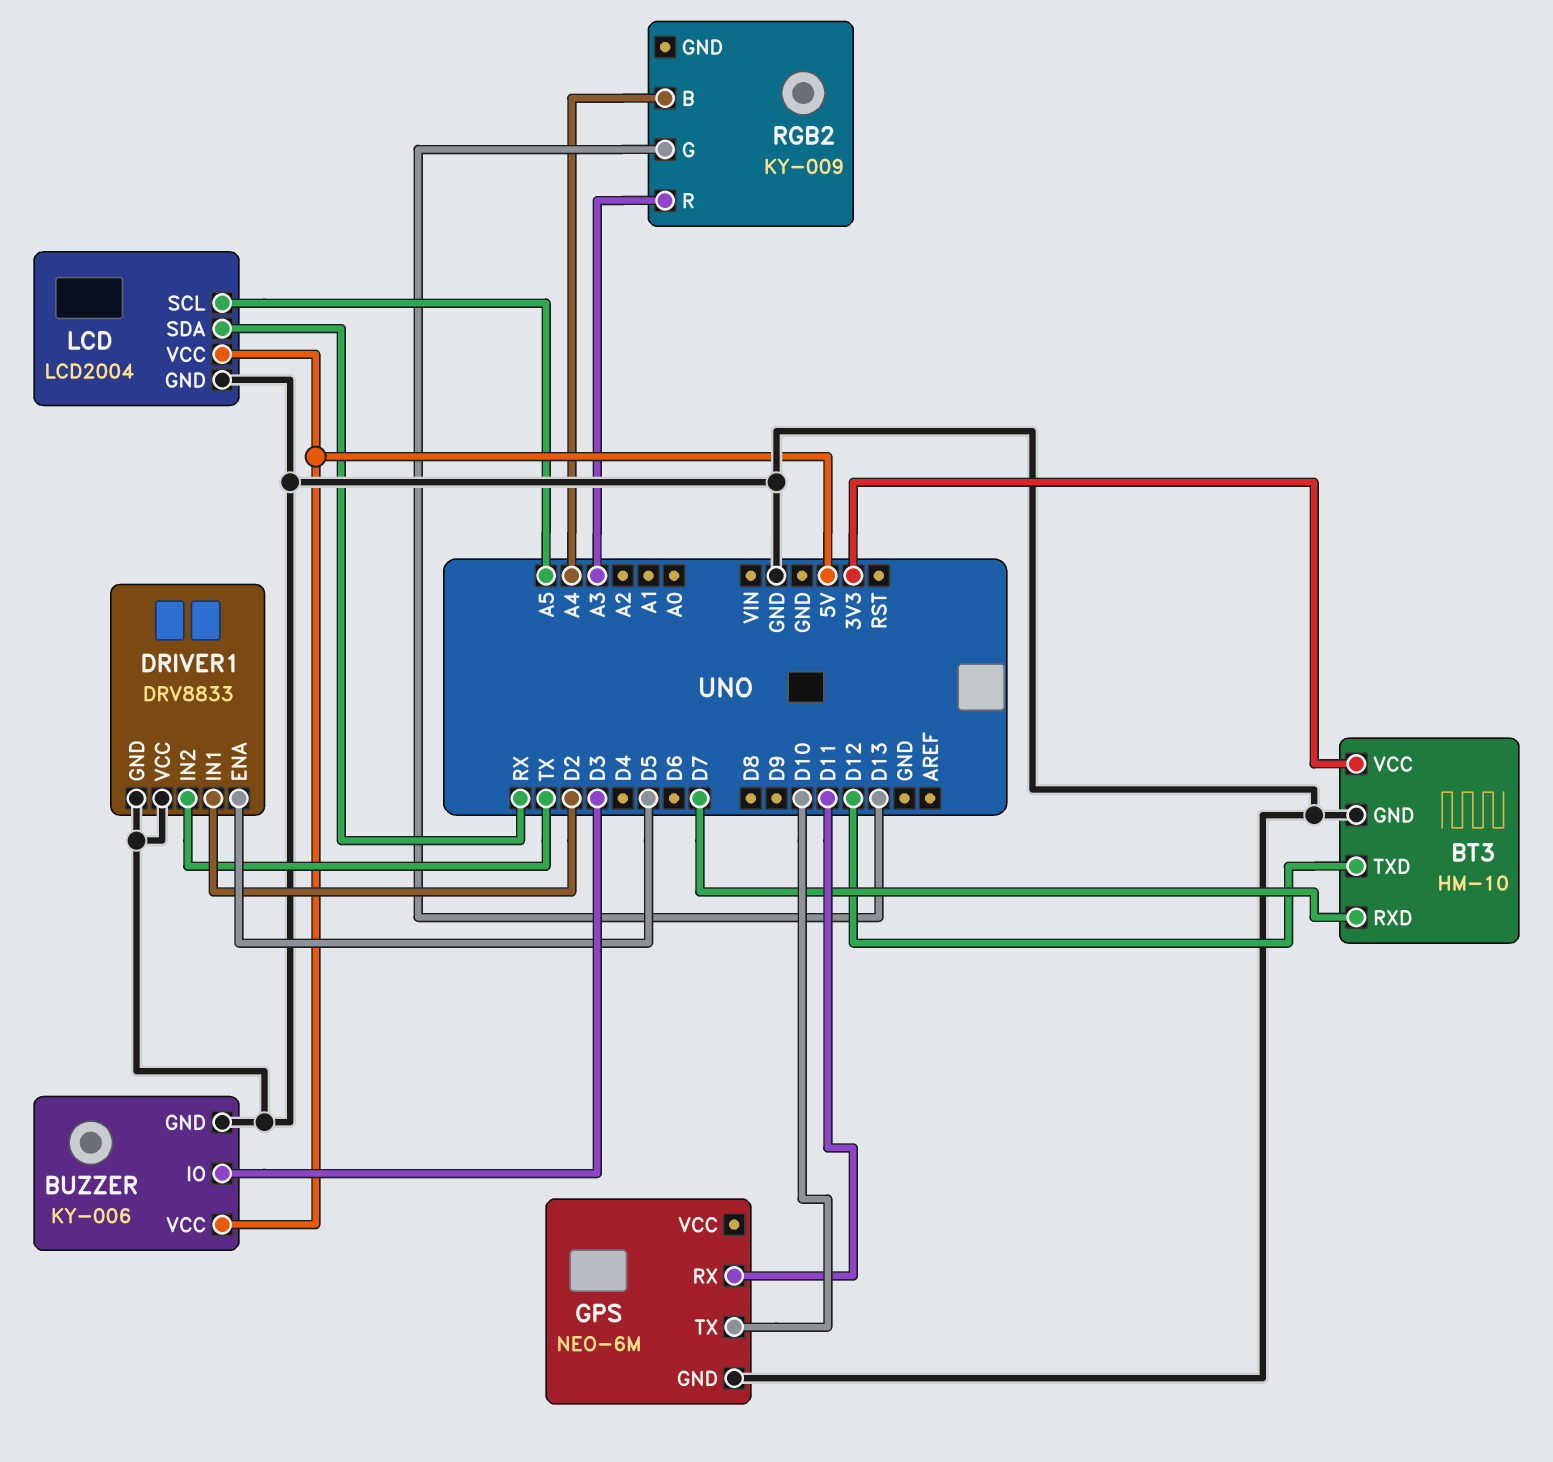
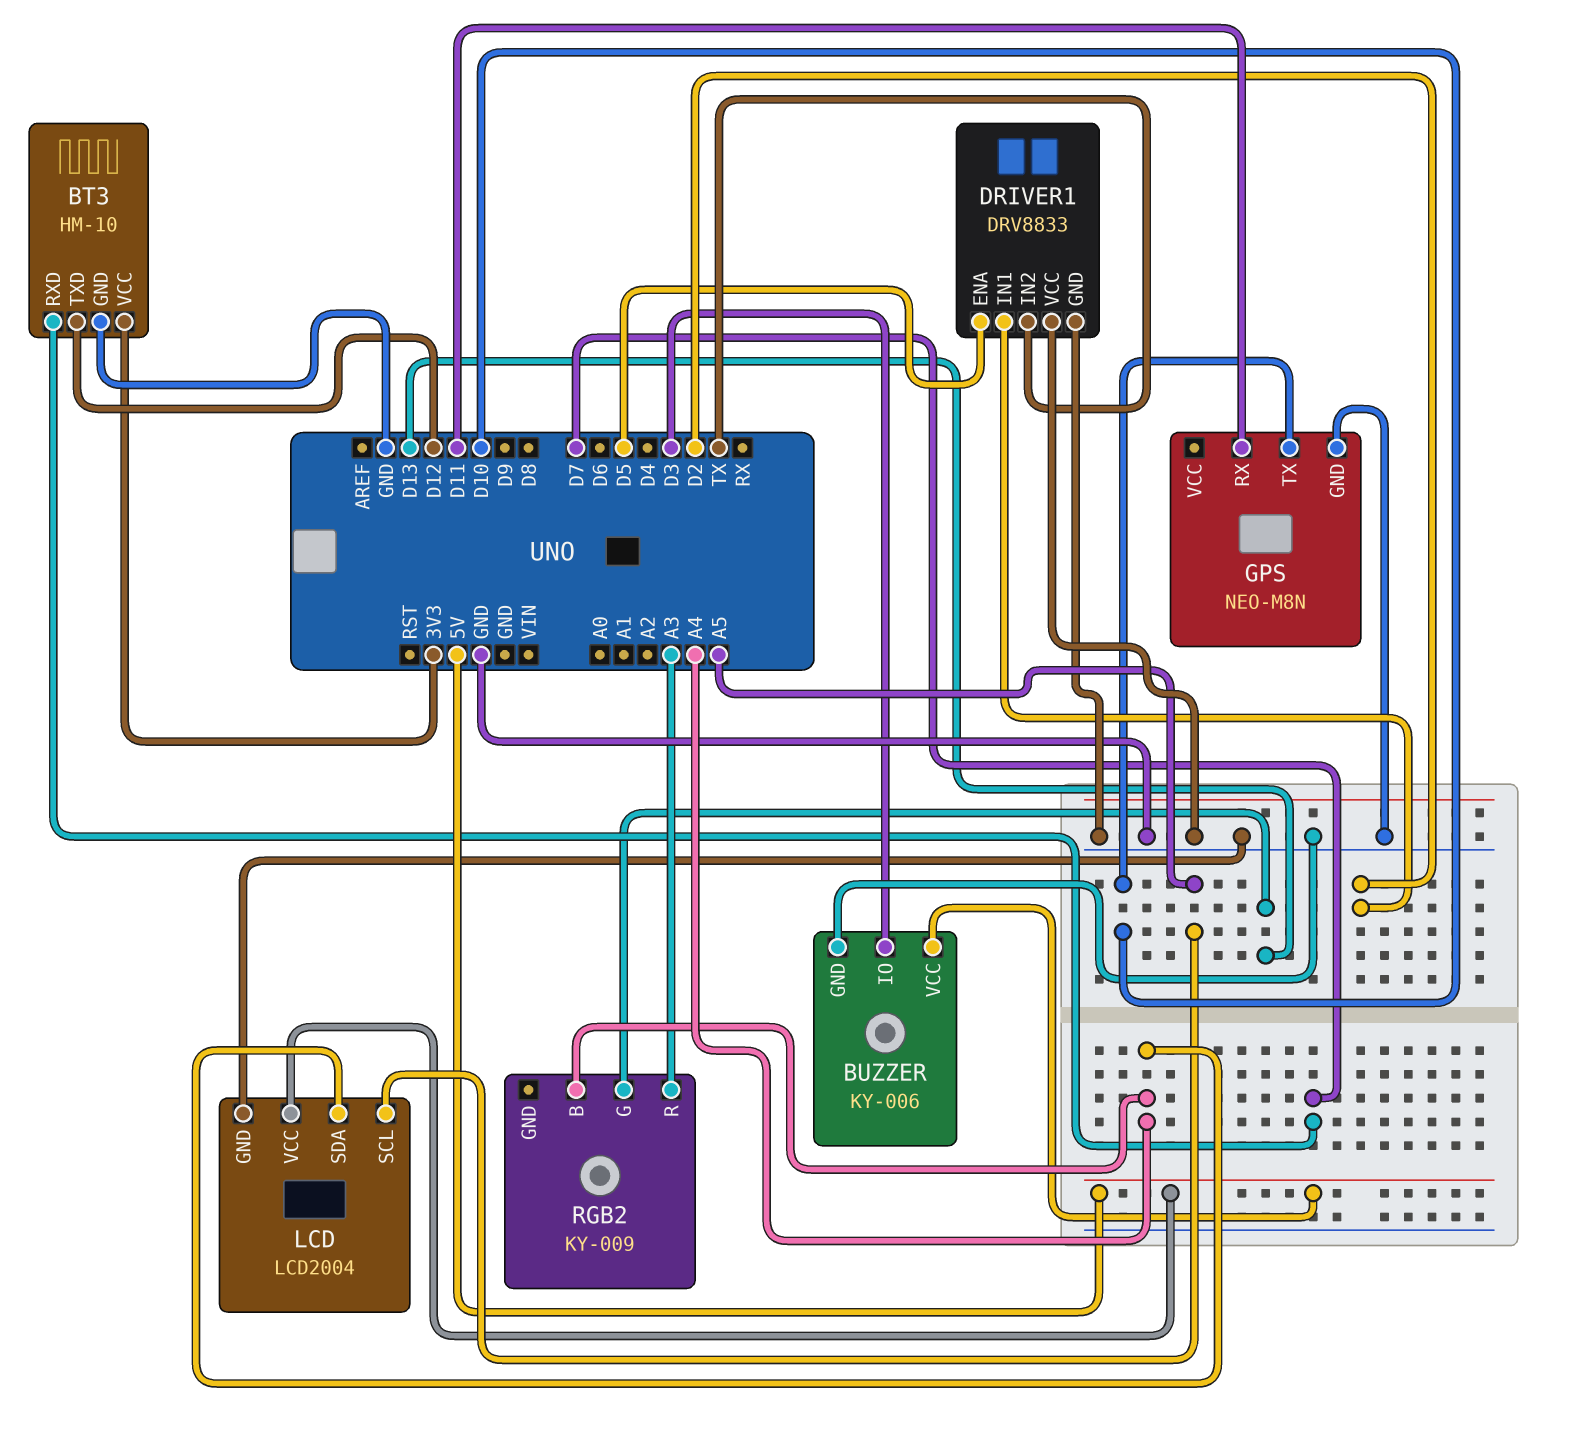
GPS: NEO-6M -> NEO-M8N
LCD pin SDA: RX -> A4

